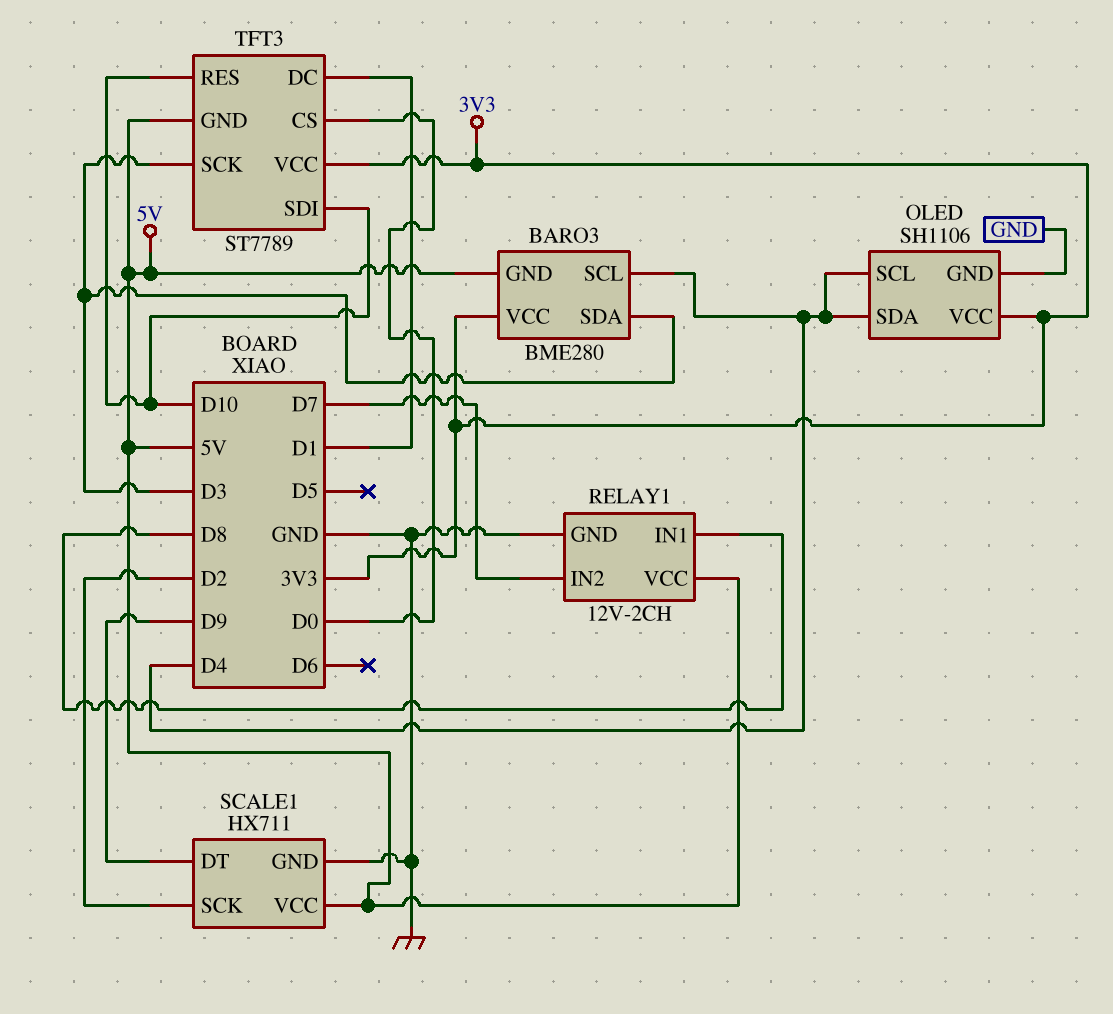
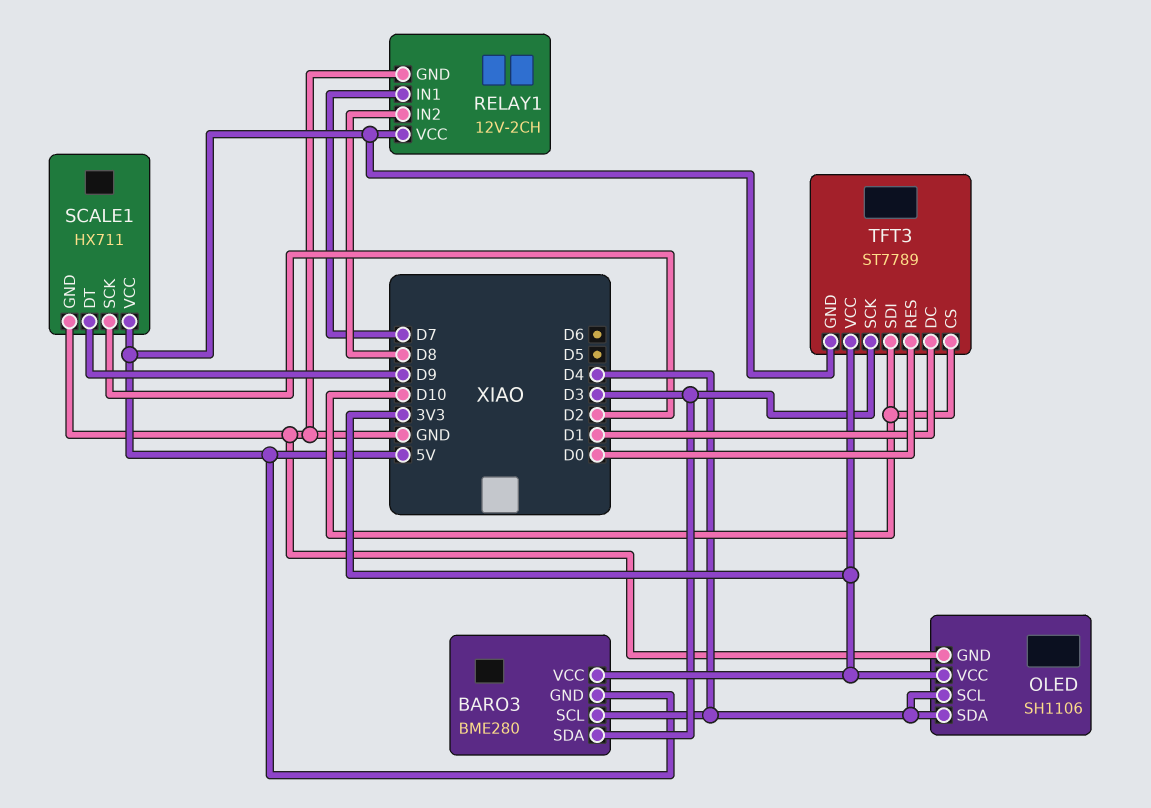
RELAY1 pin IN1: D8 -> D7
RELAY1 pin IN2: D7 -> D8
TFT3 pin CS: D0 -> D10
TFT3 pin RES: D10 -> D0

